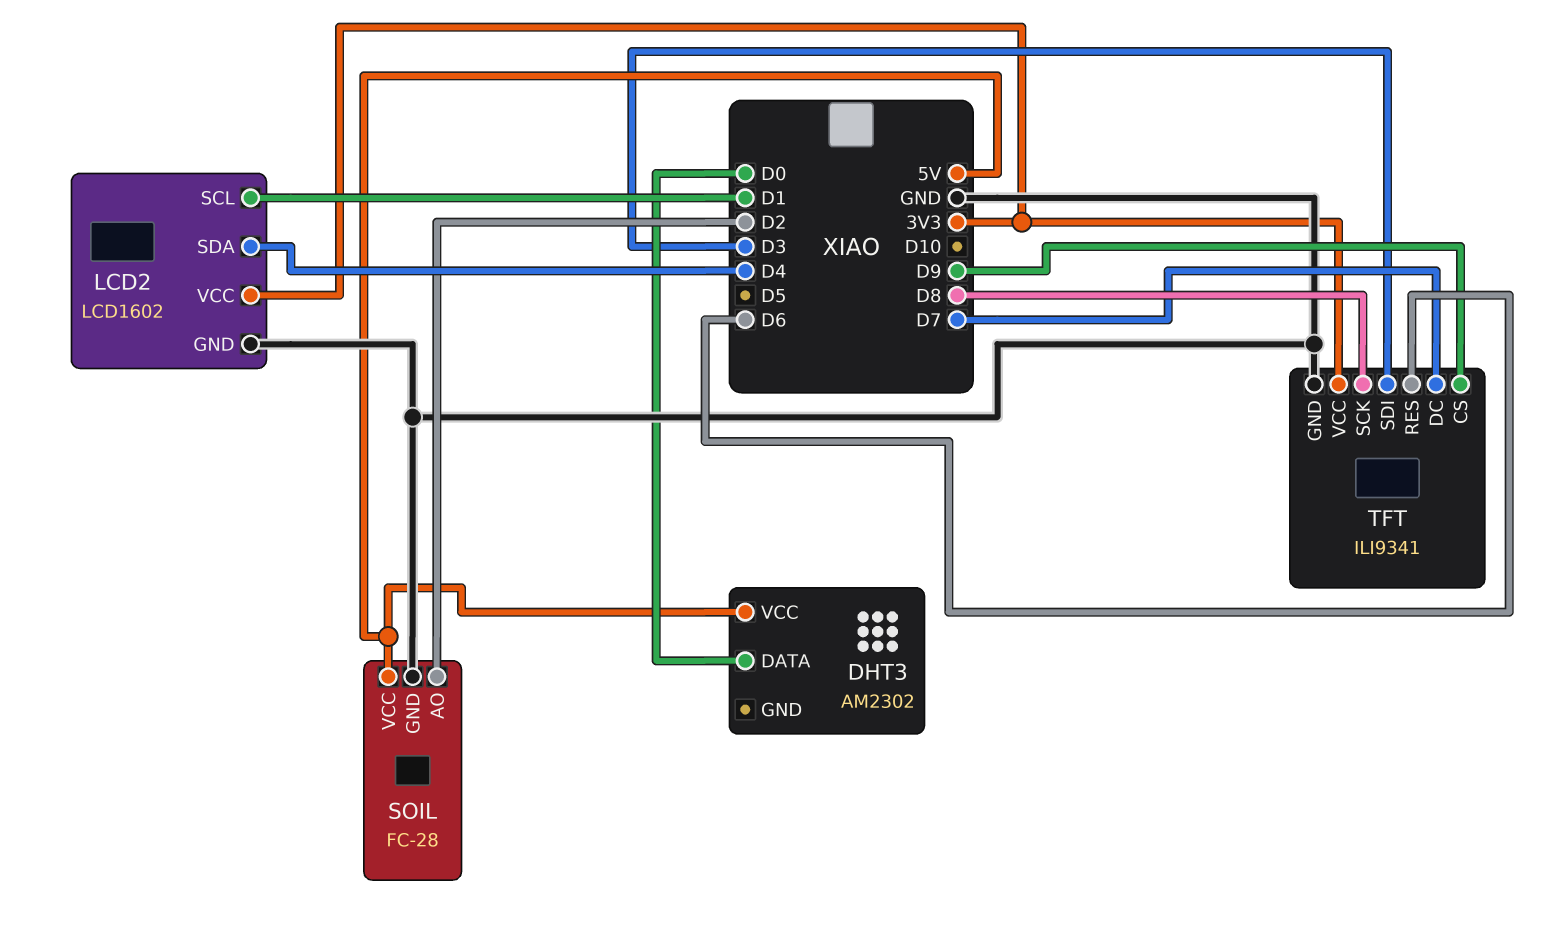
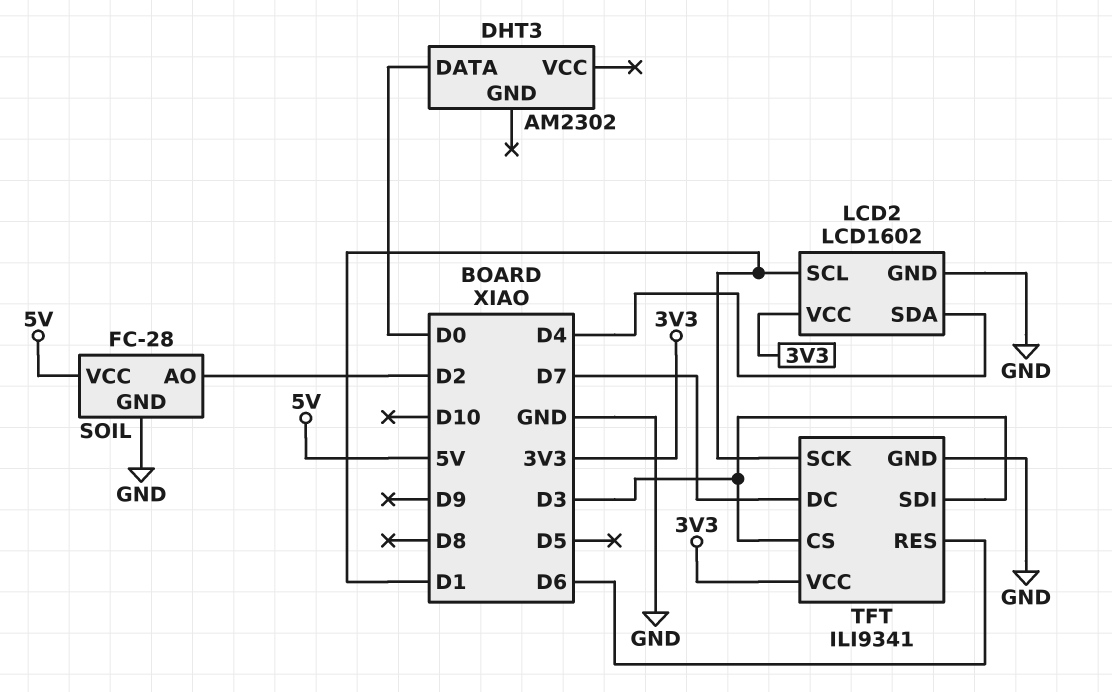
DHT3 pin VCC: 5V -> none
TFT pin CS: D9 -> D3
TFT pin SCK: D8 -> D1

